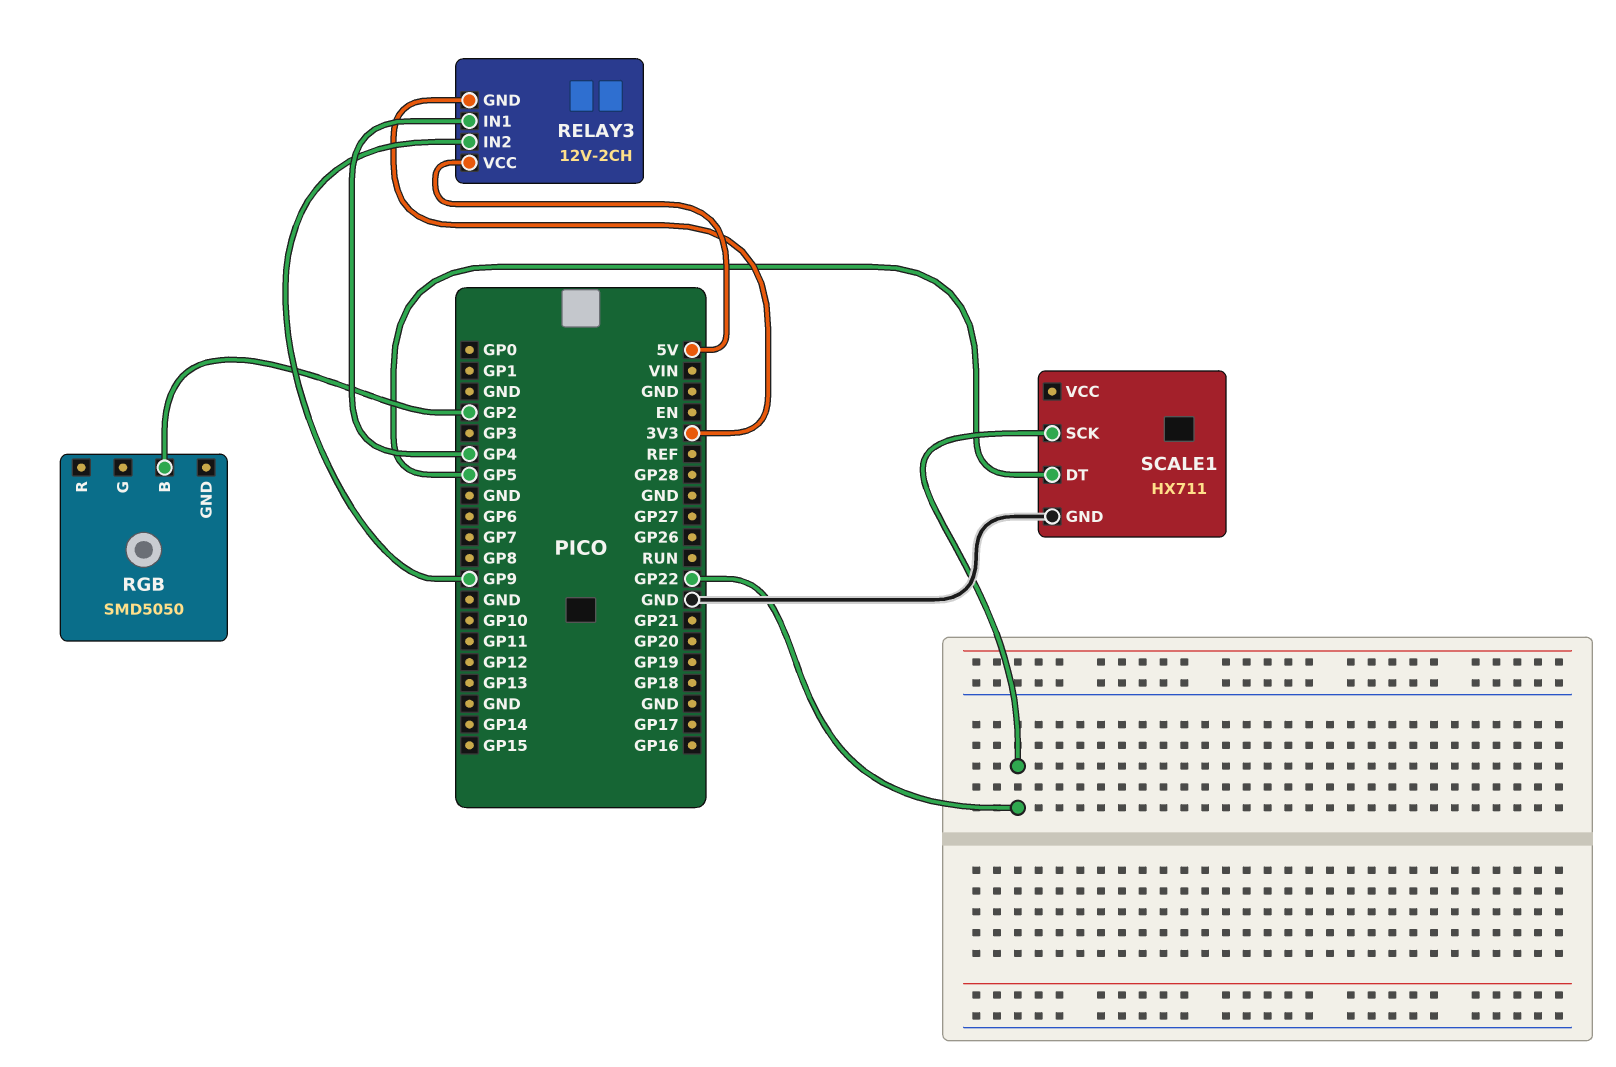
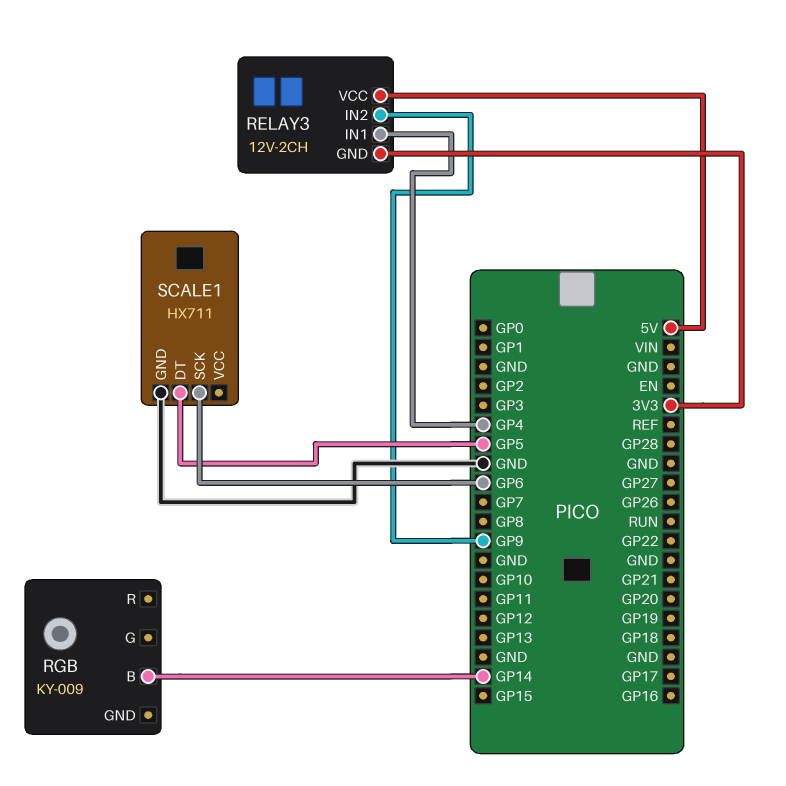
RGB: SMD5050 -> KY-009
RGB pin B: GP2 -> GP14
SCALE1 pin SCK: GP22 -> GP6

